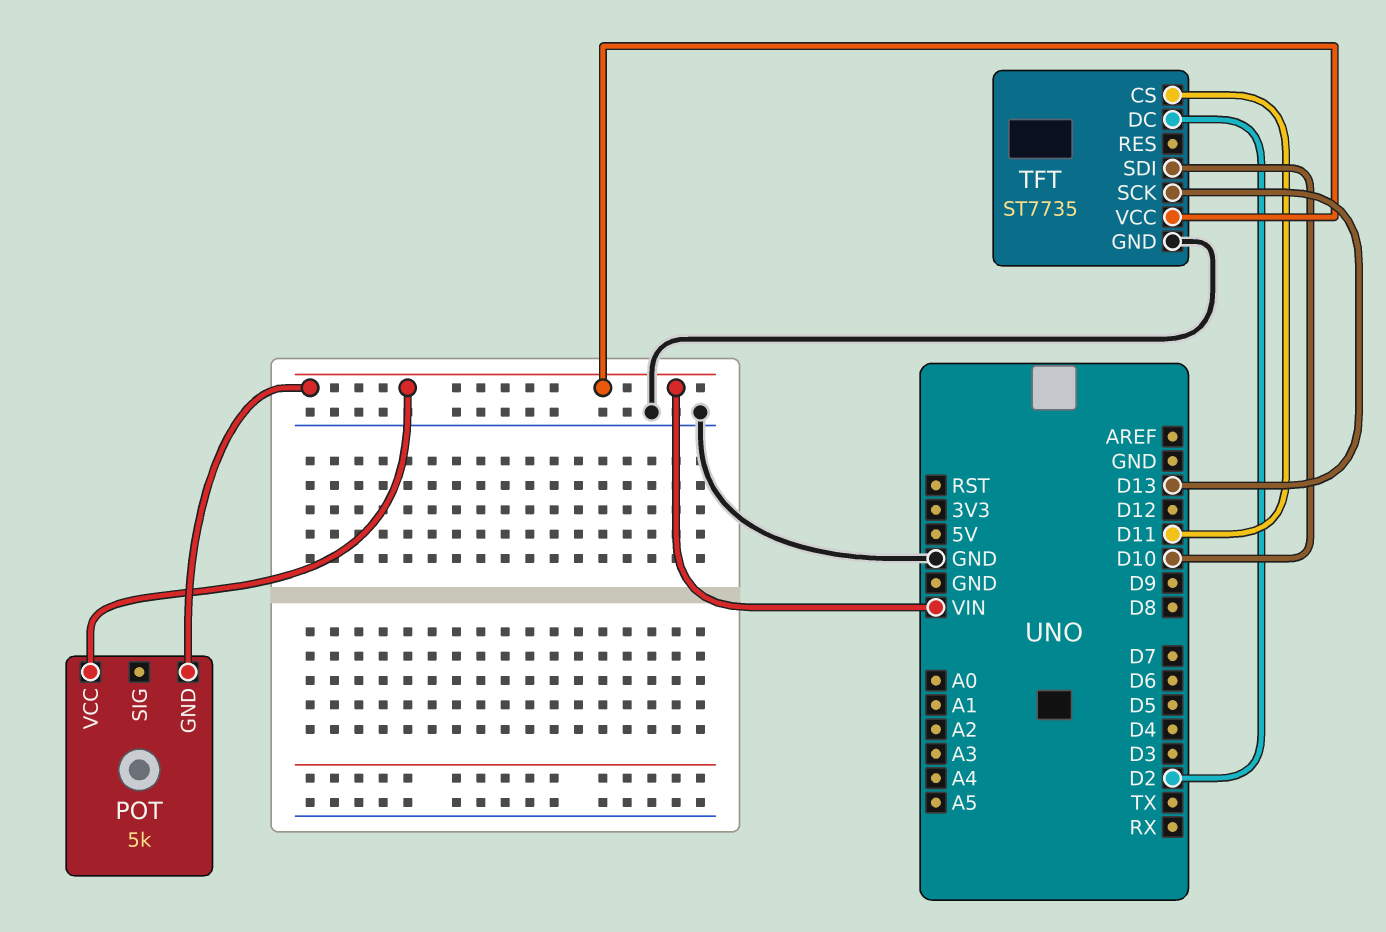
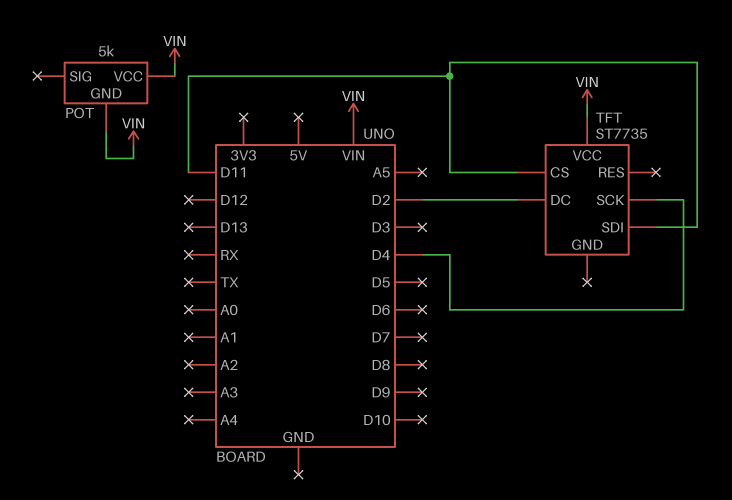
TFT pin GND: GND -> none
TFT pin SCK: D13 -> D4
TFT pin SDI: D10 -> D11

